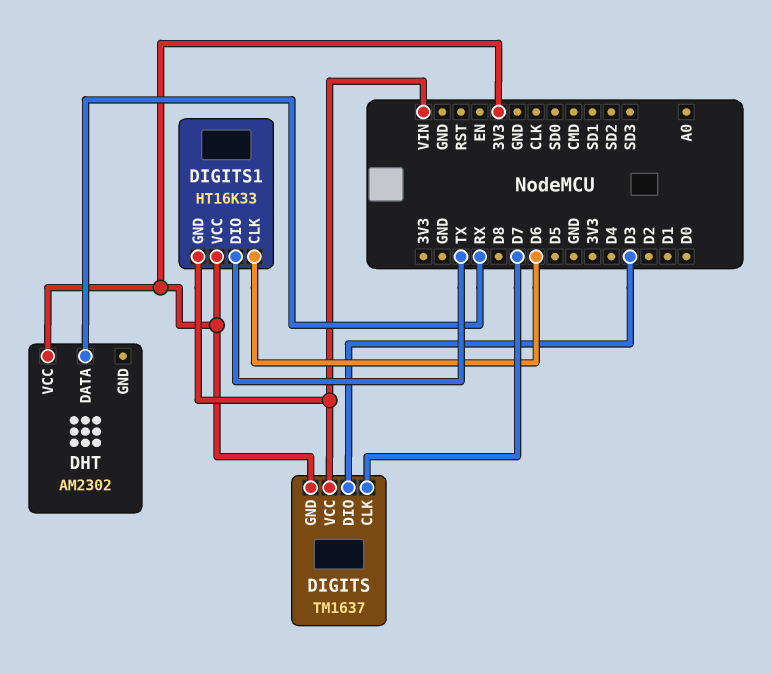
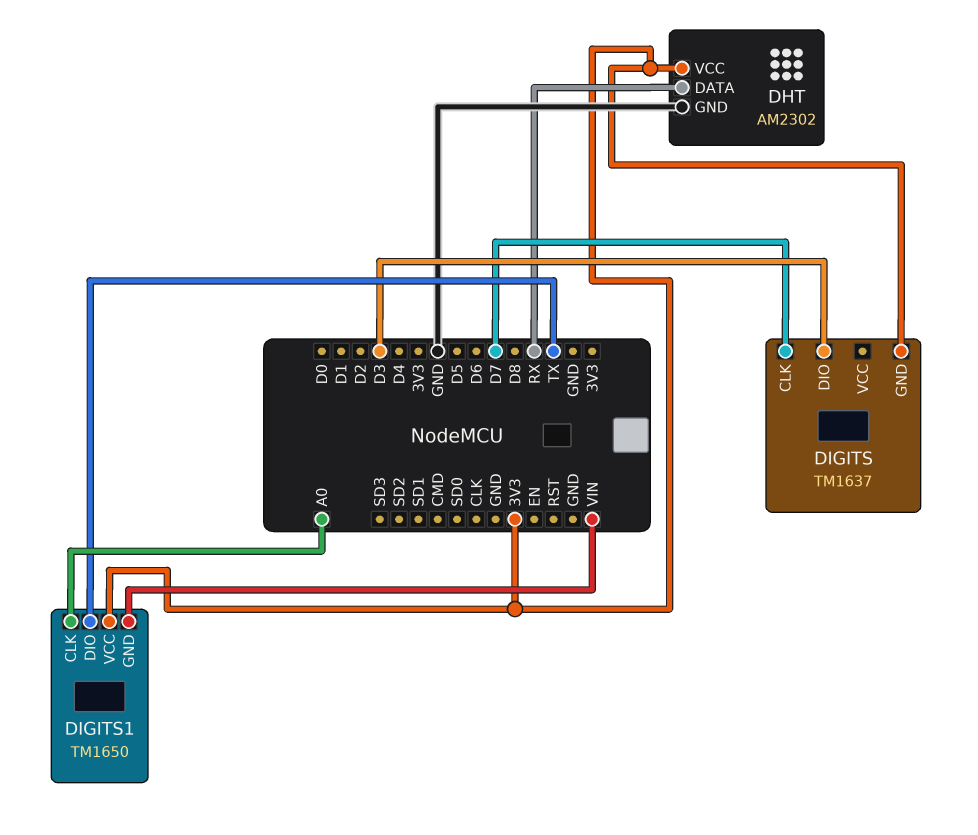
DHT pin GND: none -> GND
DIGITS pin VCC: VIN -> none
DIGITS1: HT16K33 -> TM1650
DIGITS1 pin CLK: D6 -> A0

